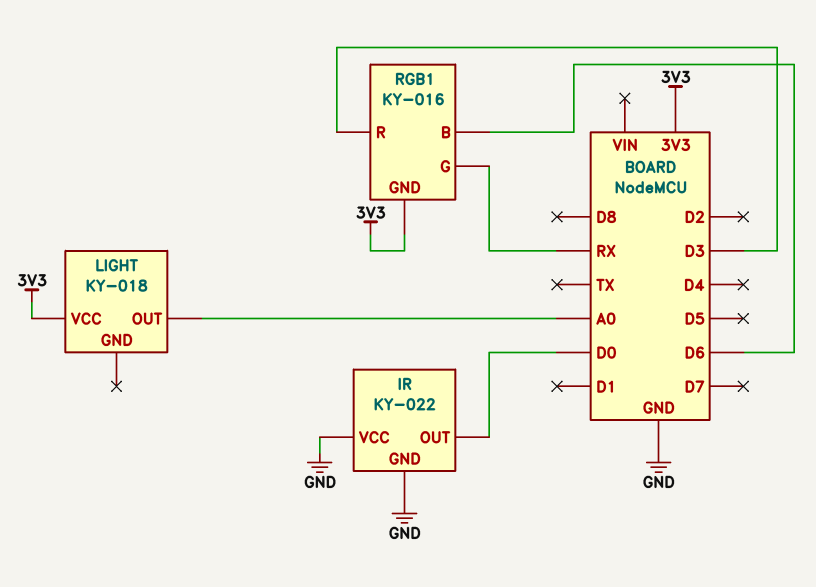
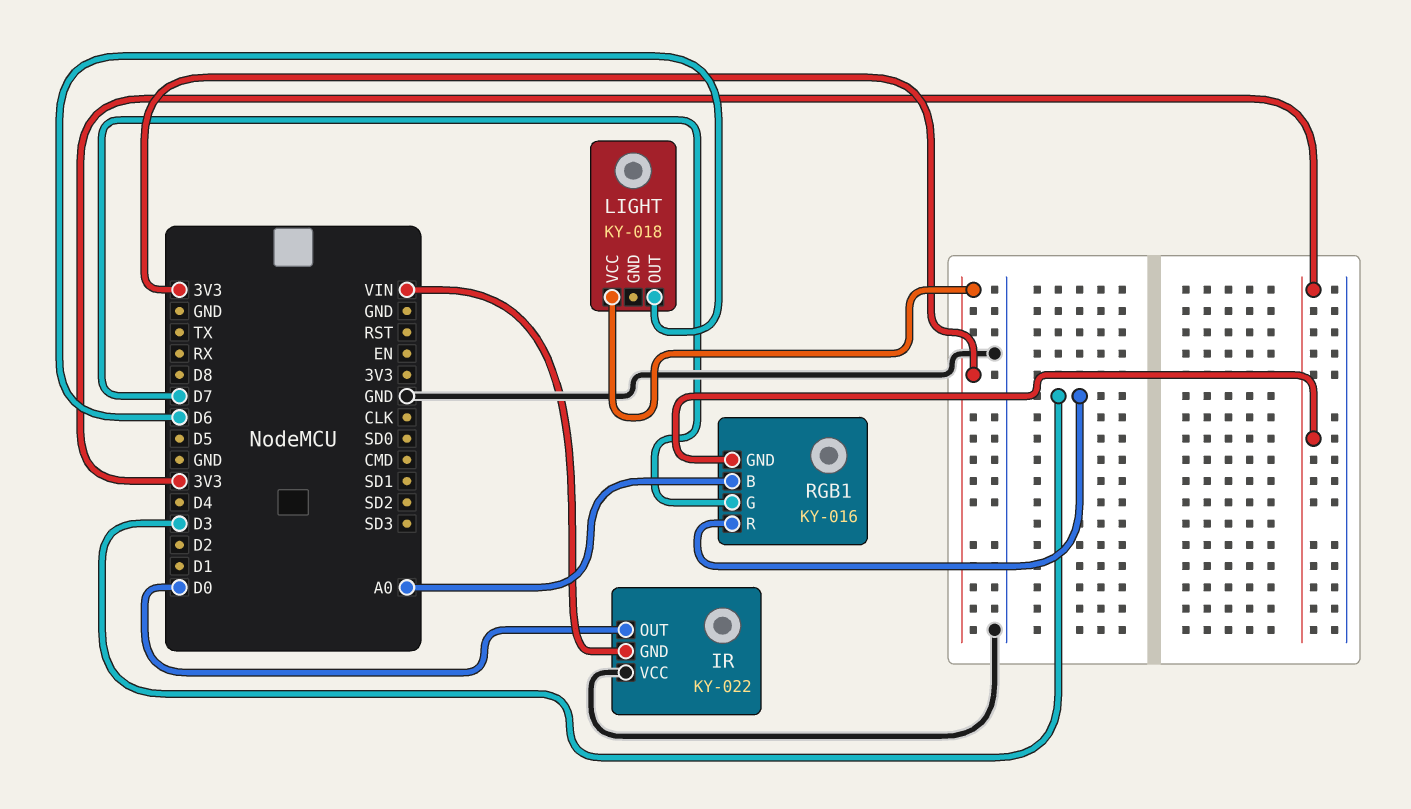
IR pin GND: GND -> VIN
LIGHT pin OUT: A0 -> D6
RGB1 pin B: D6 -> A0
RGB1 pin G: RX -> D7

